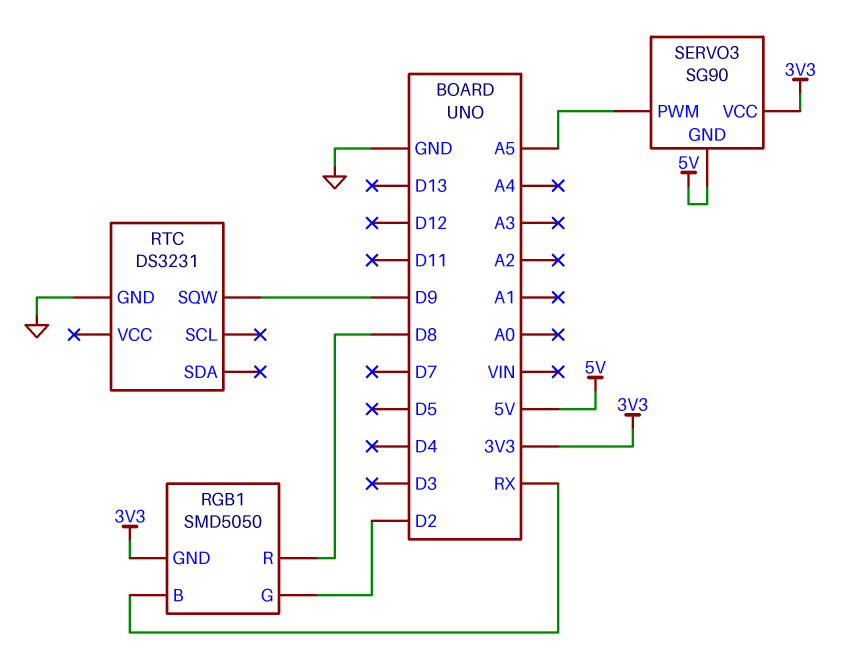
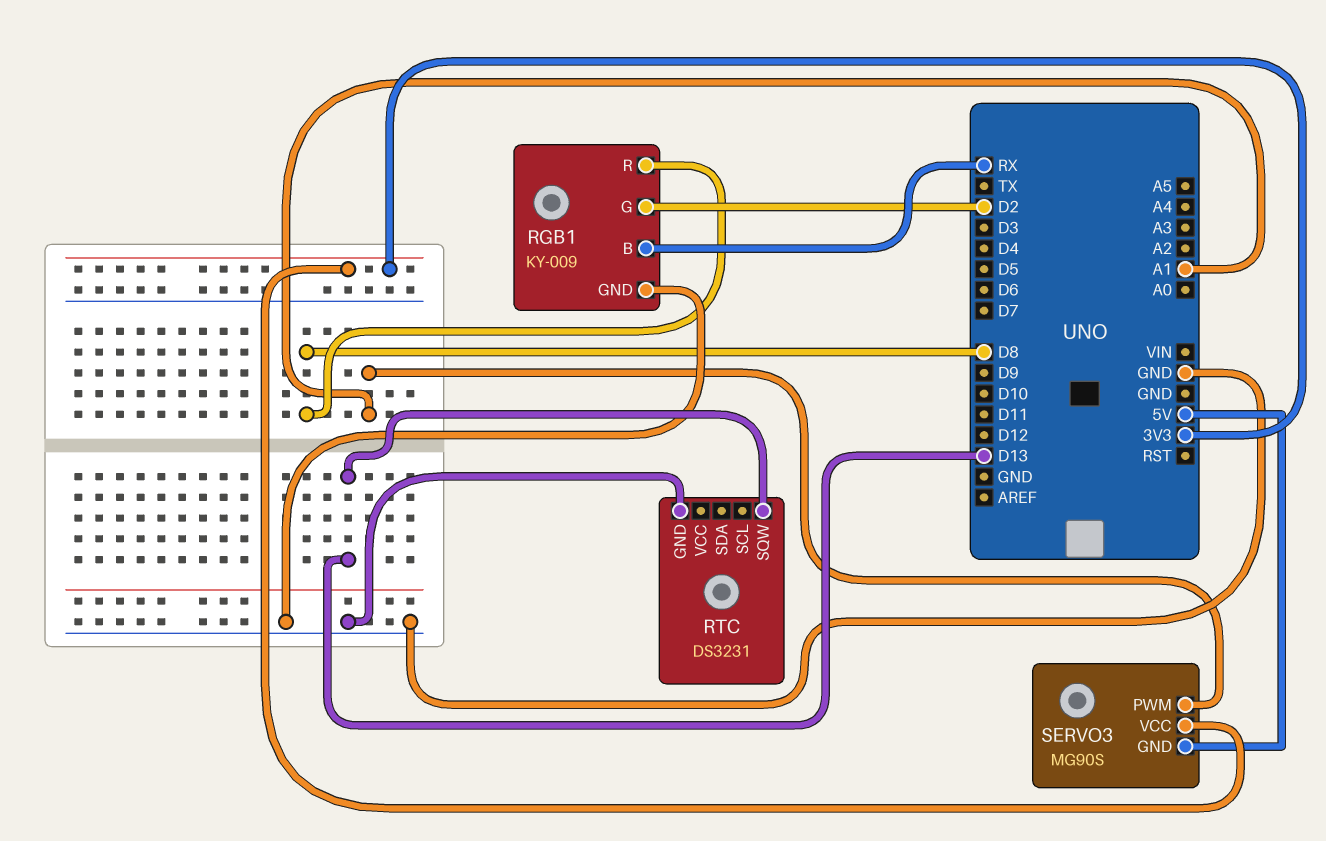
RGB1: SMD5050 -> KY-009
RGB1 pin GND: 3V3 -> GND
RTC pin SQW: D9 -> D13
SERVO3: SG90 -> MG90S
SERVO3 pin PWM: A5 -> A1

